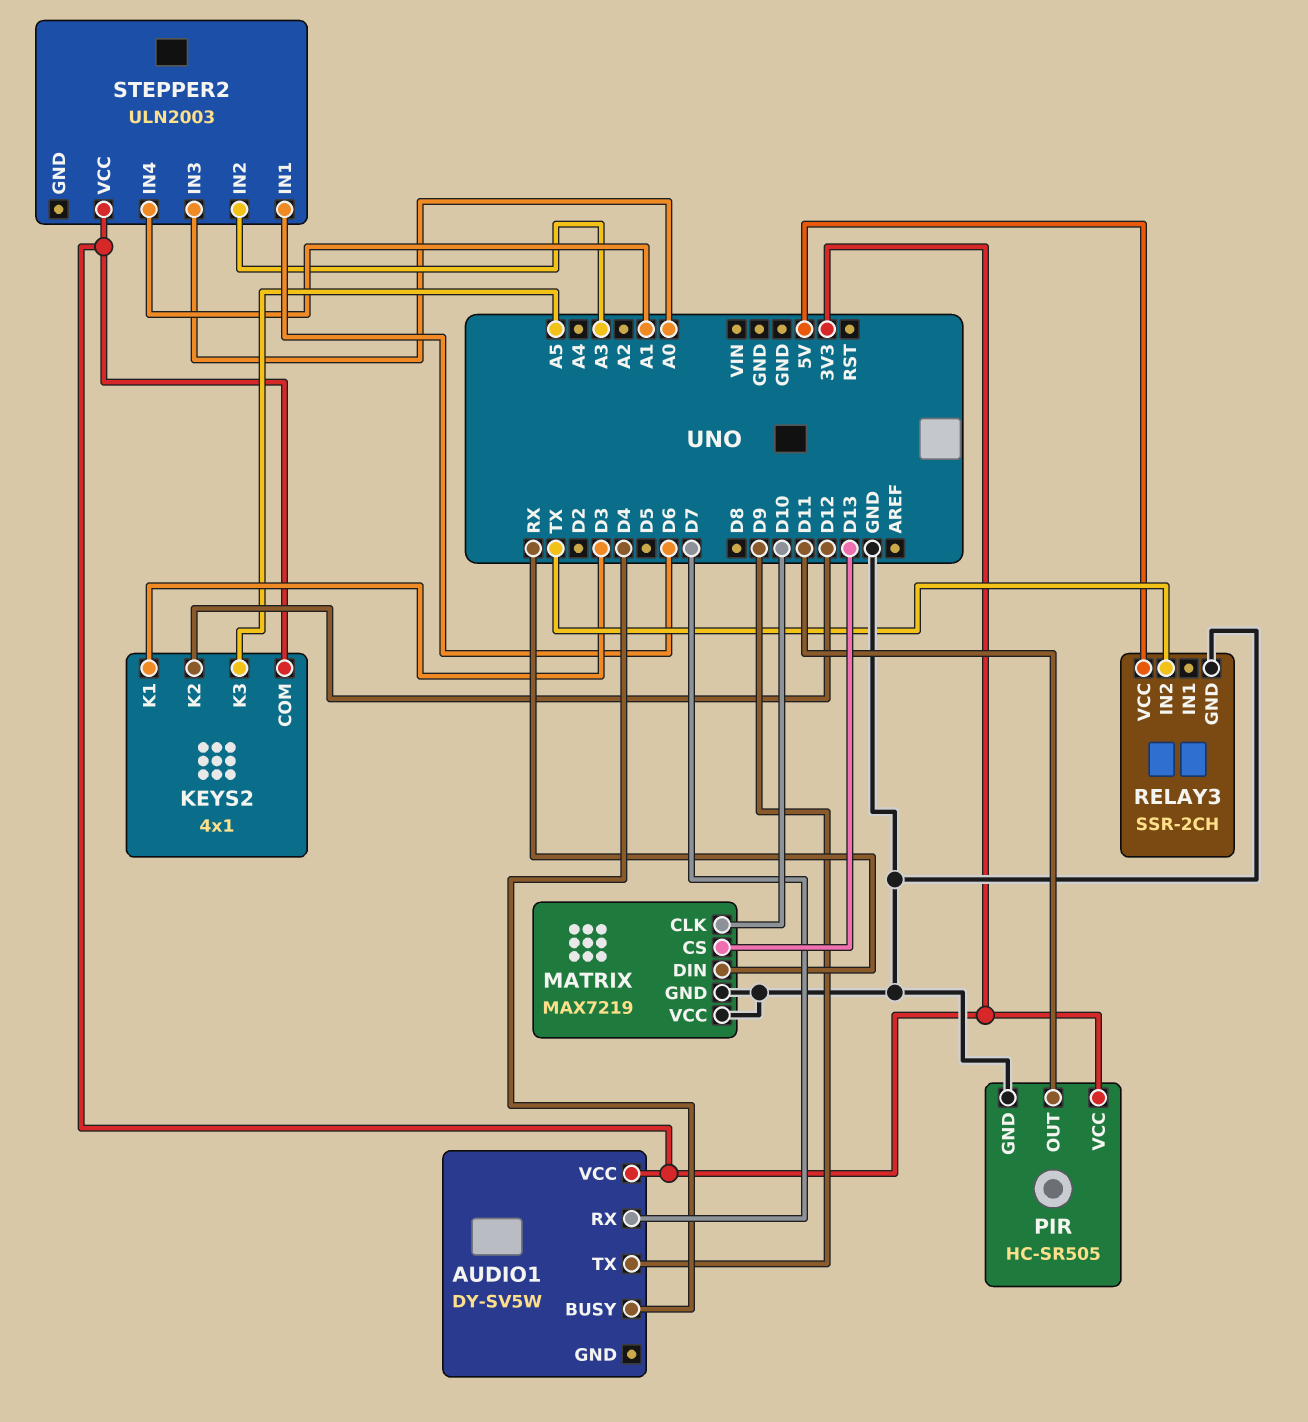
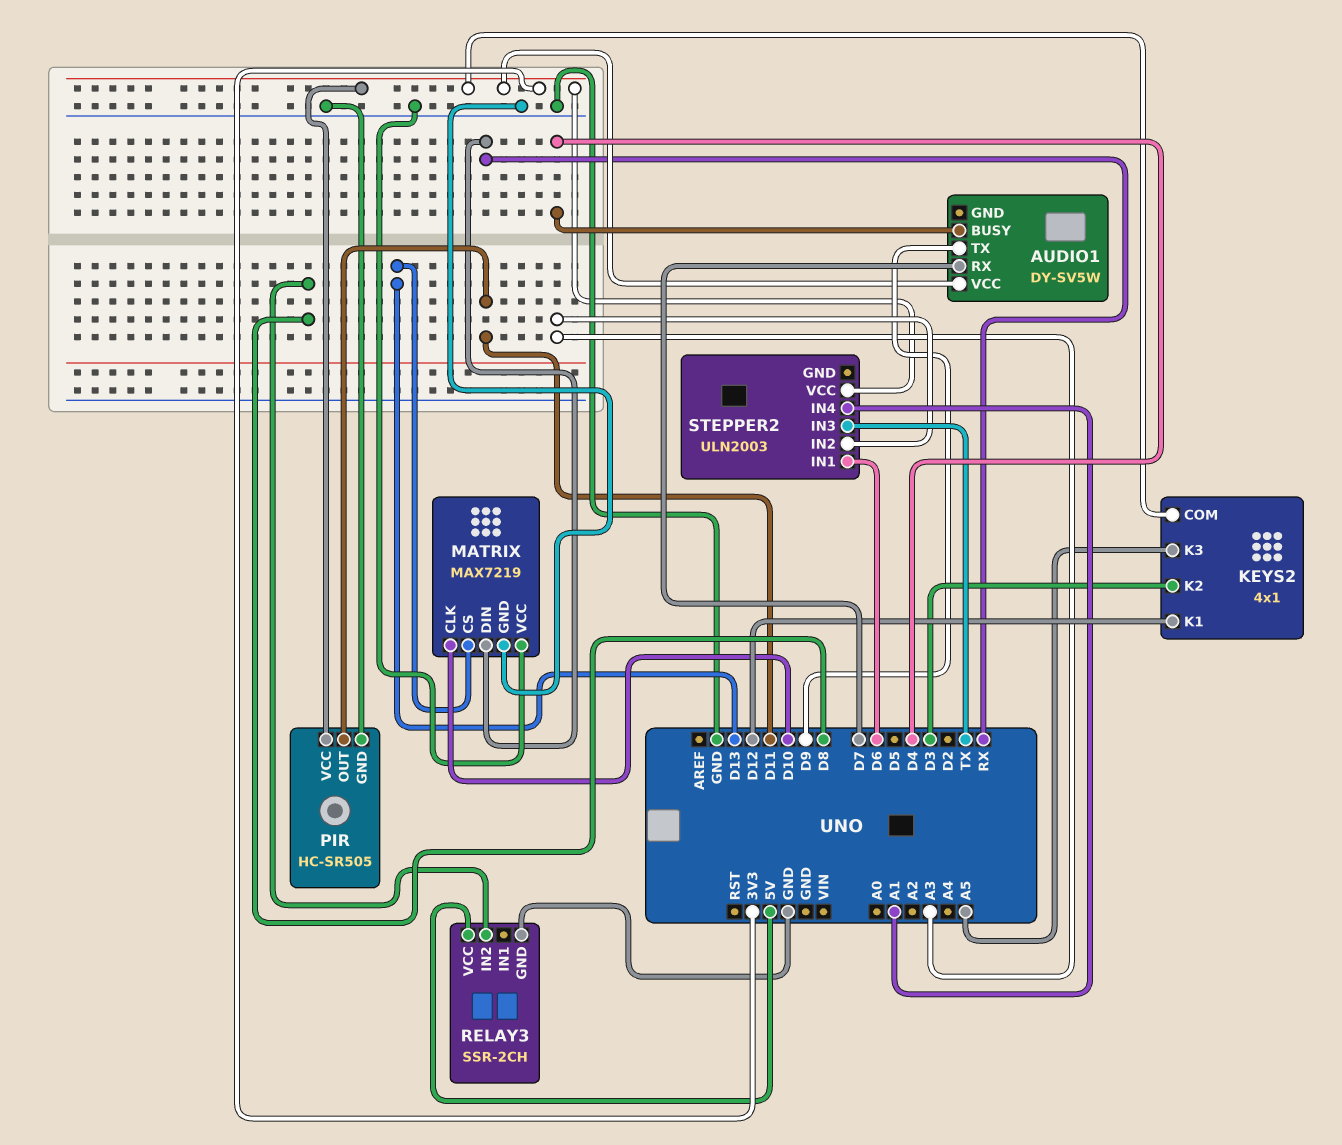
KEYS2 pin K1: D3 -> D12
KEYS2 pin K2: D12 -> D3
RELAY3 pin IN2: TX -> D8
STEPPER2 pin IN3: A0 -> TX

